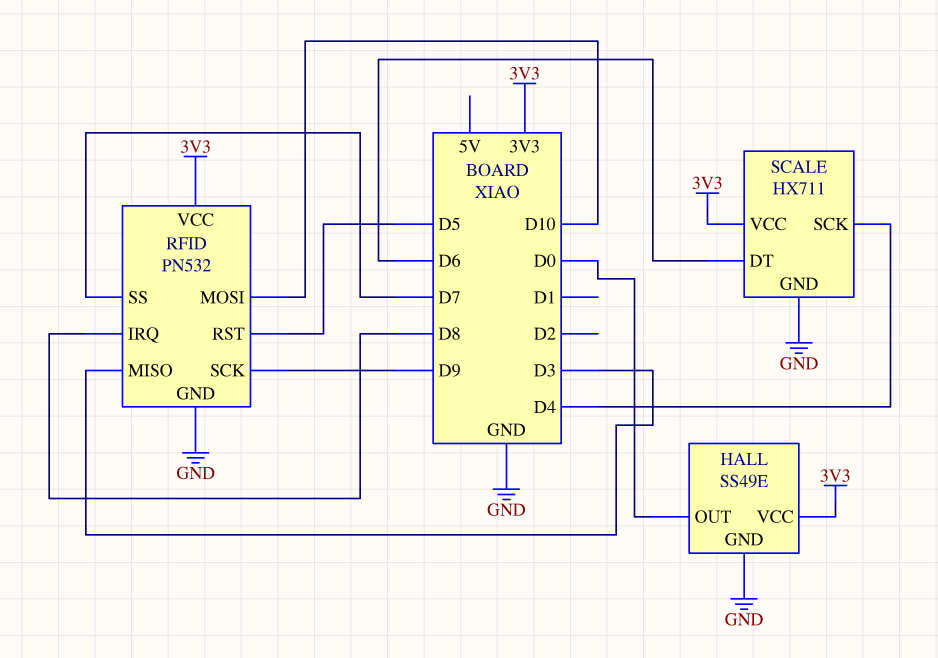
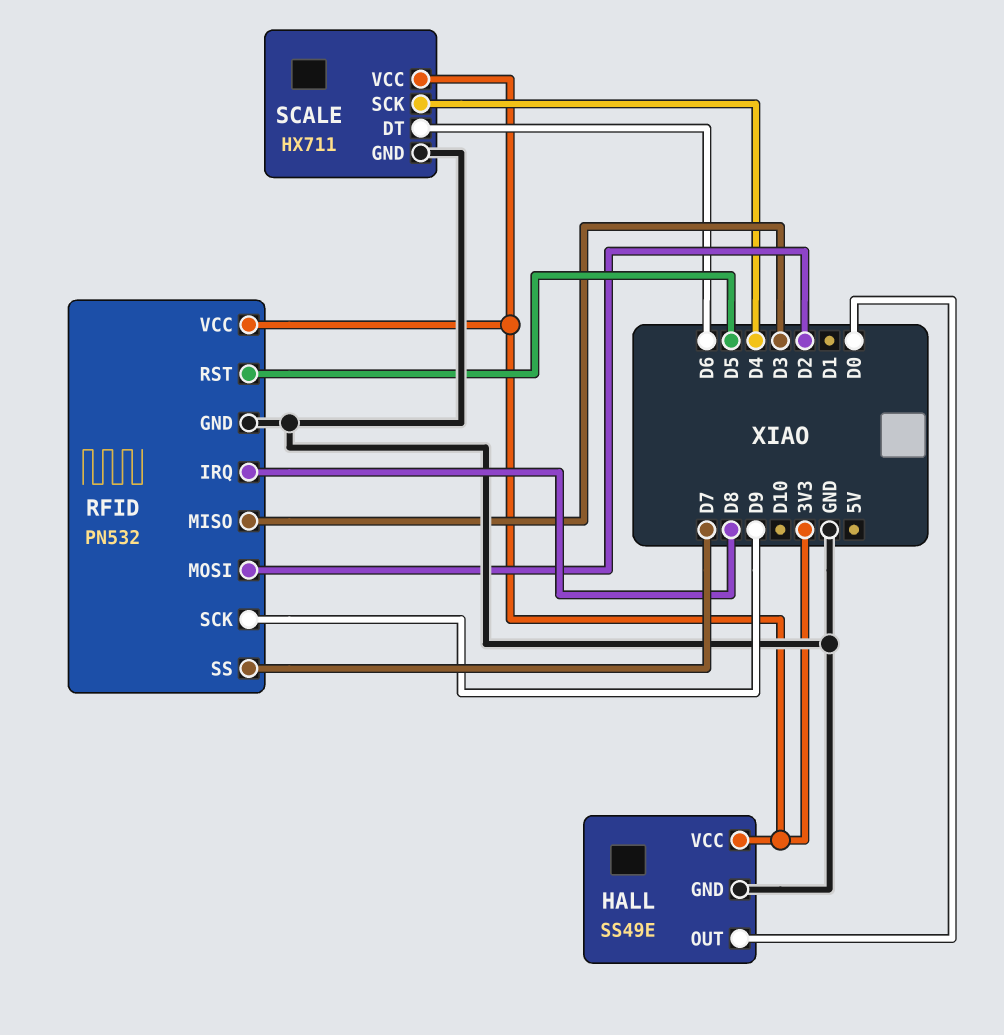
RFID pin MOSI: D10 -> D2

